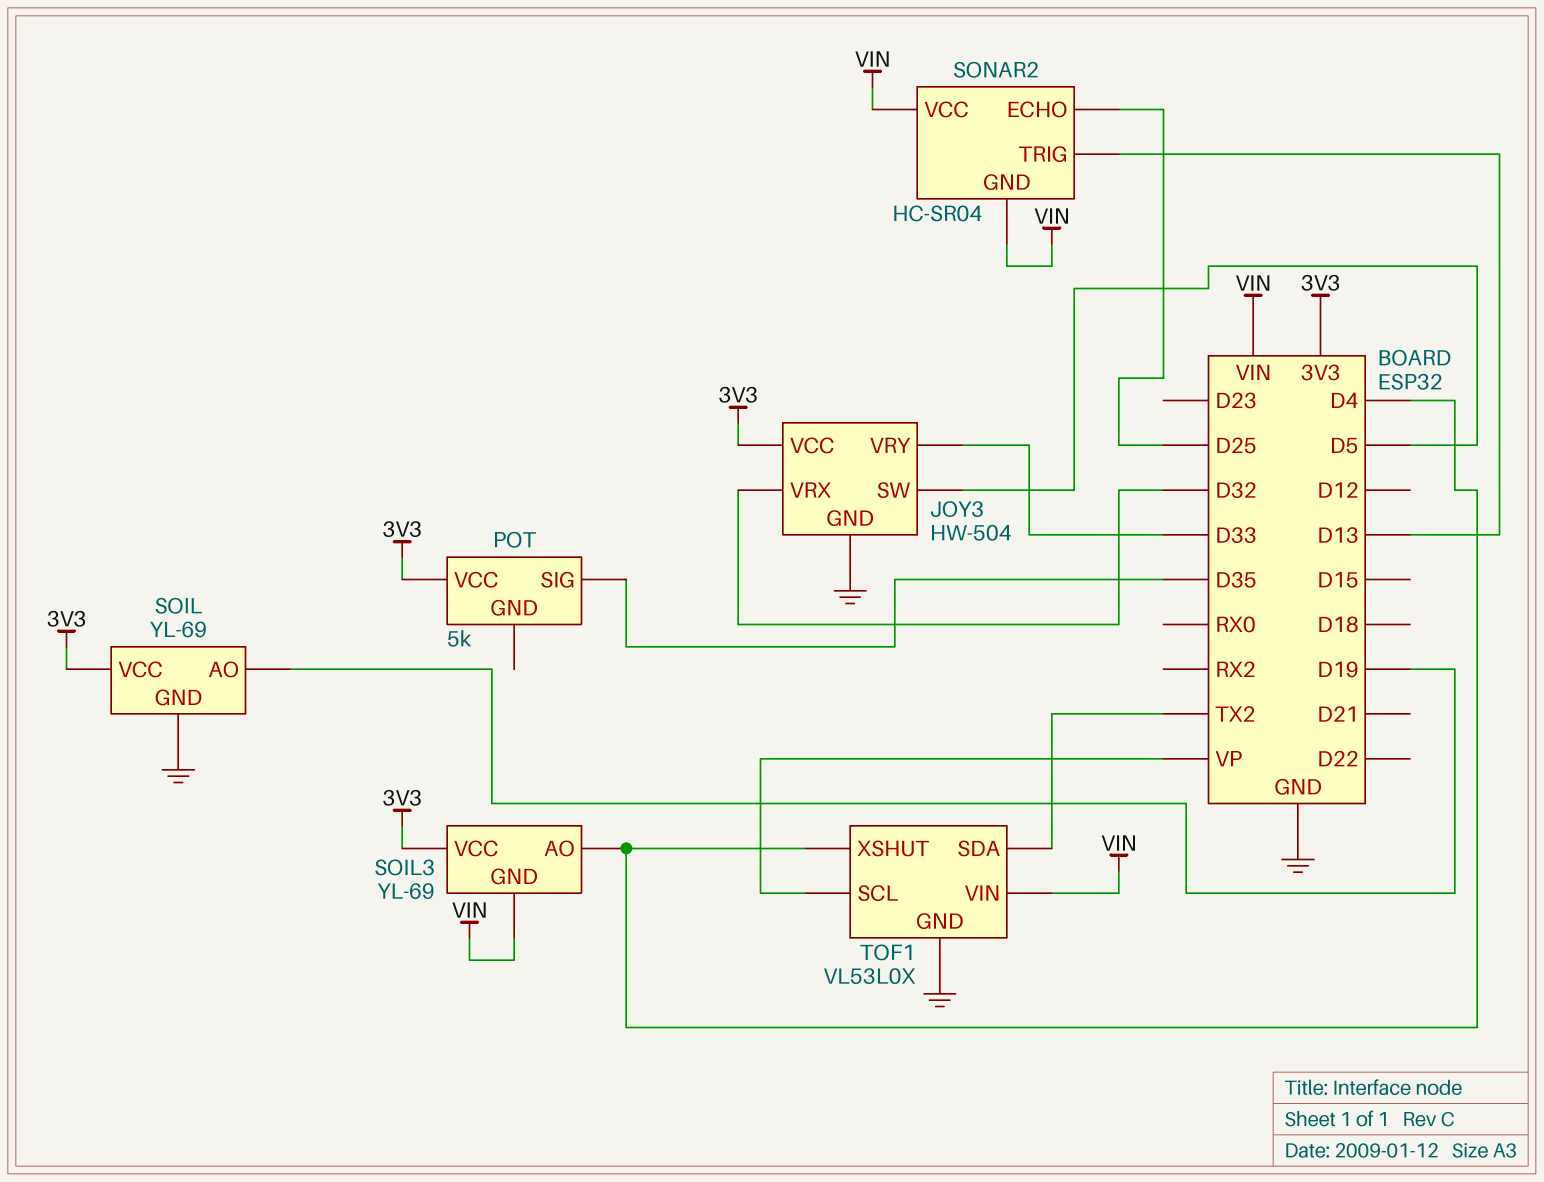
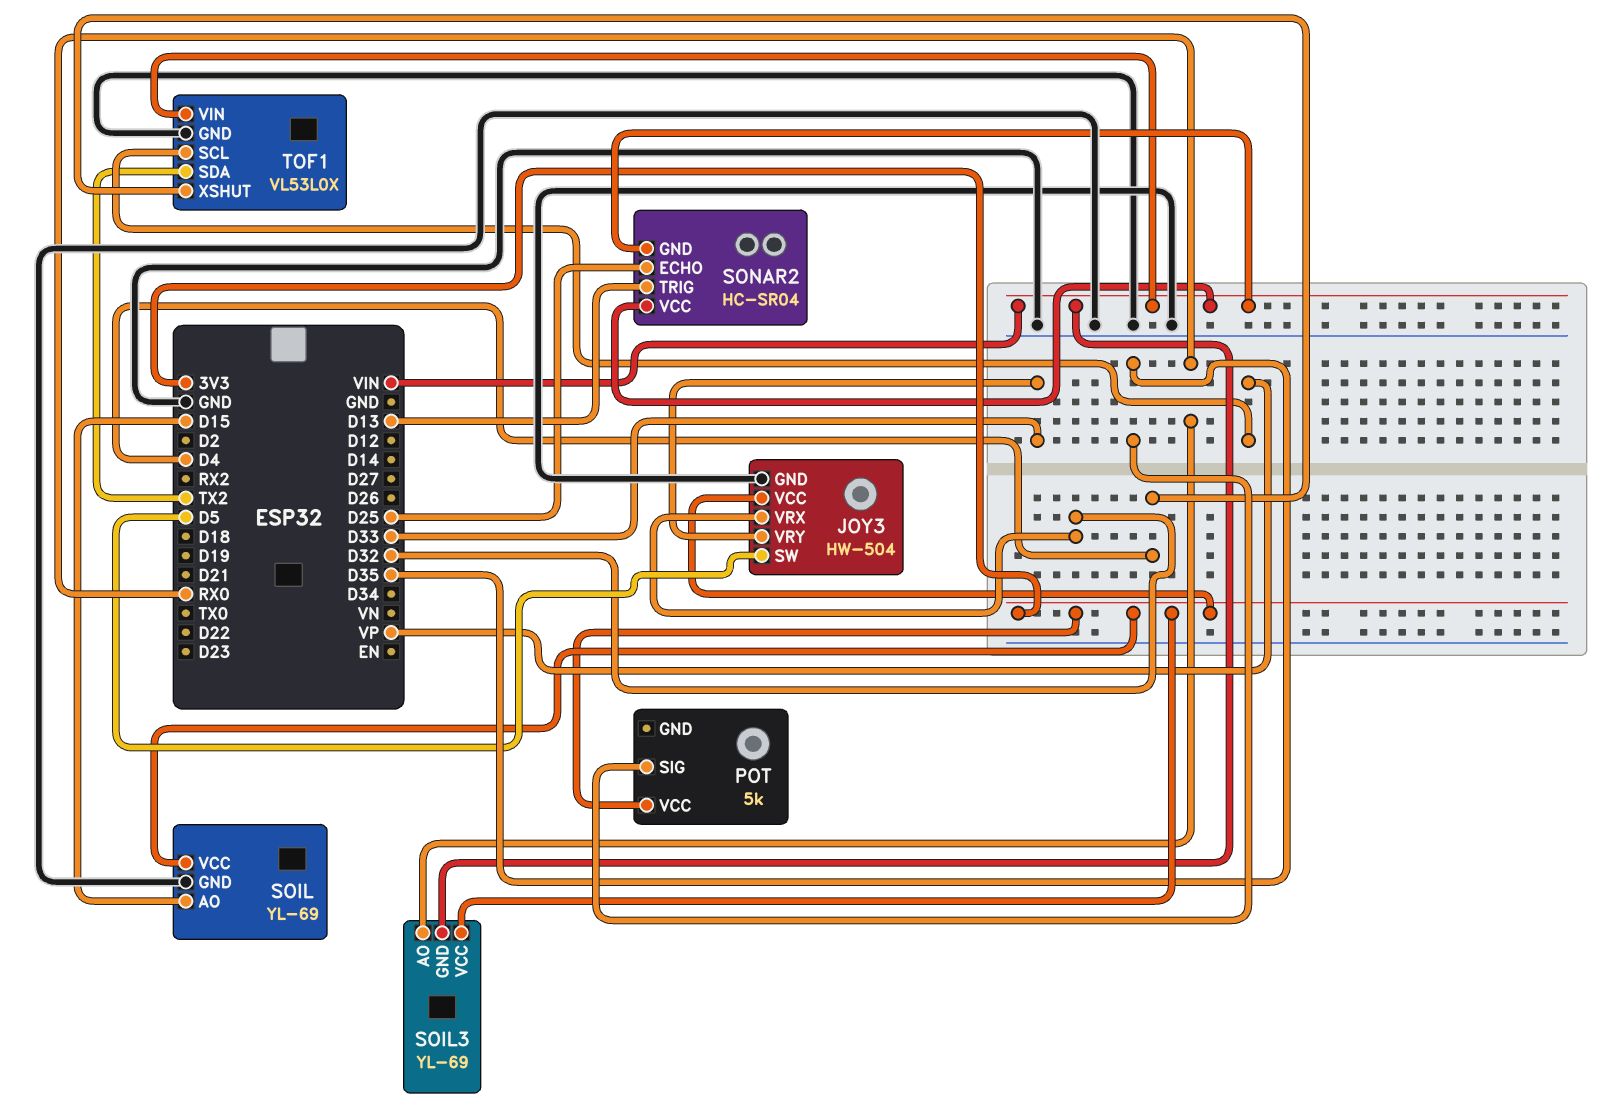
SOIL pin AO: D19 -> D15
SOIL3 pin AO: D4 -> RX0

